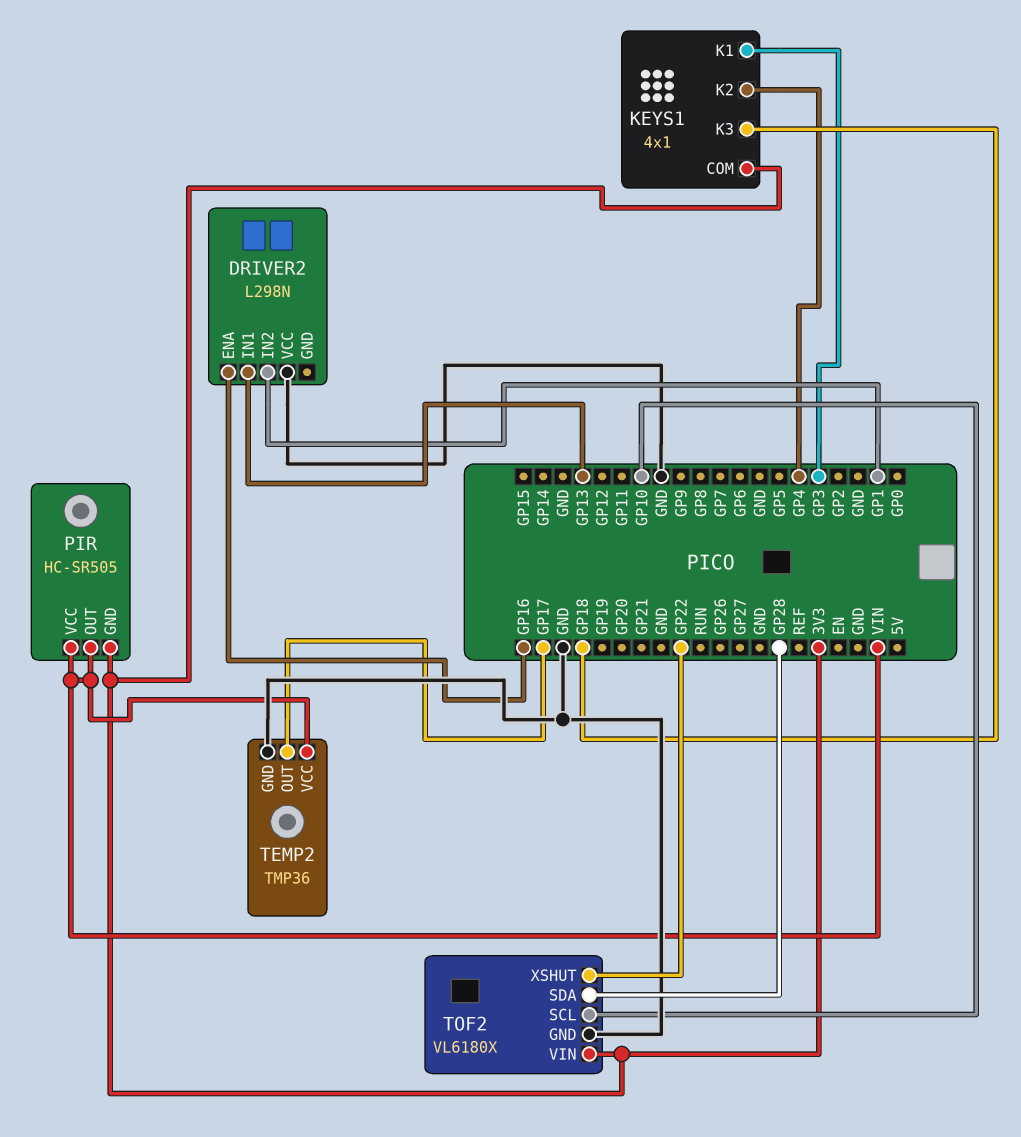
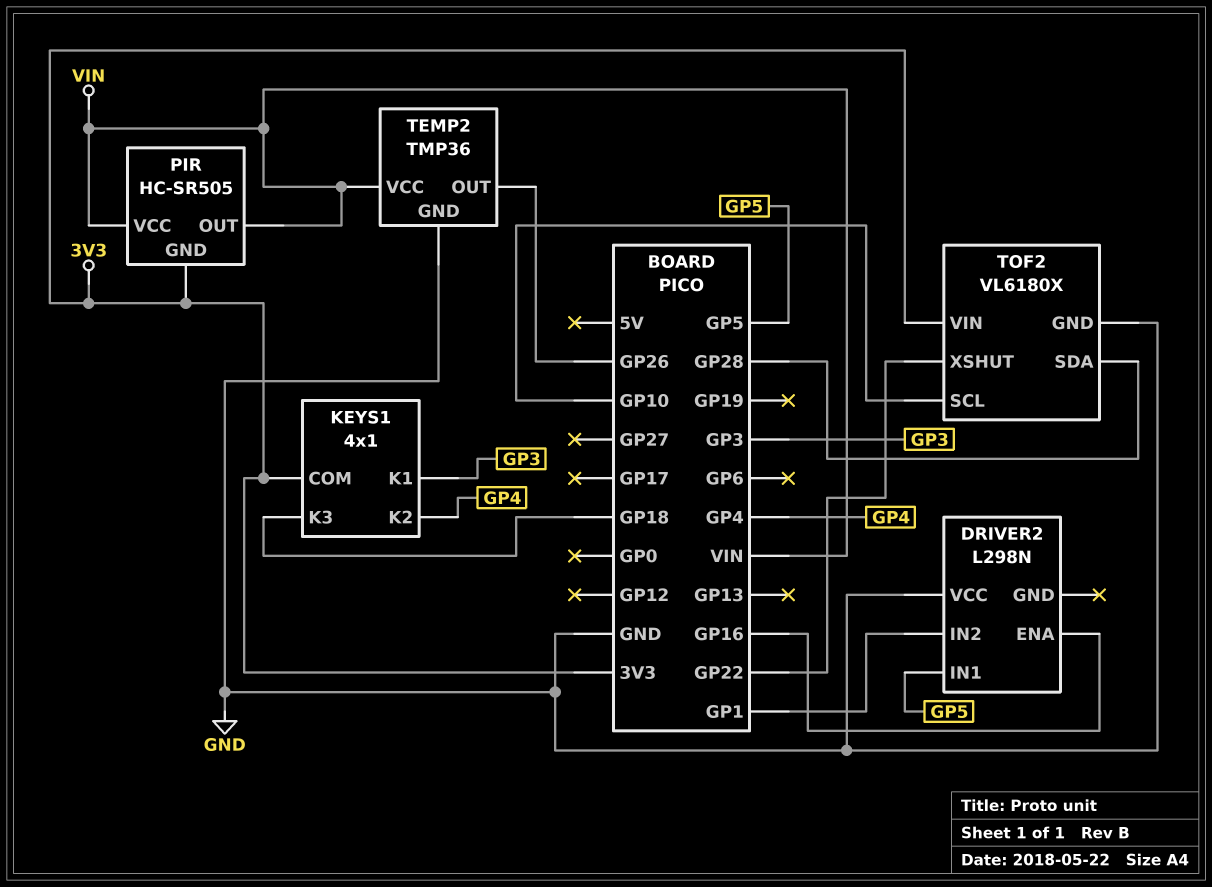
DRIVER2 pin IN1: GP13 -> GP5
TEMP2 pin OUT: GP17 -> GP26

